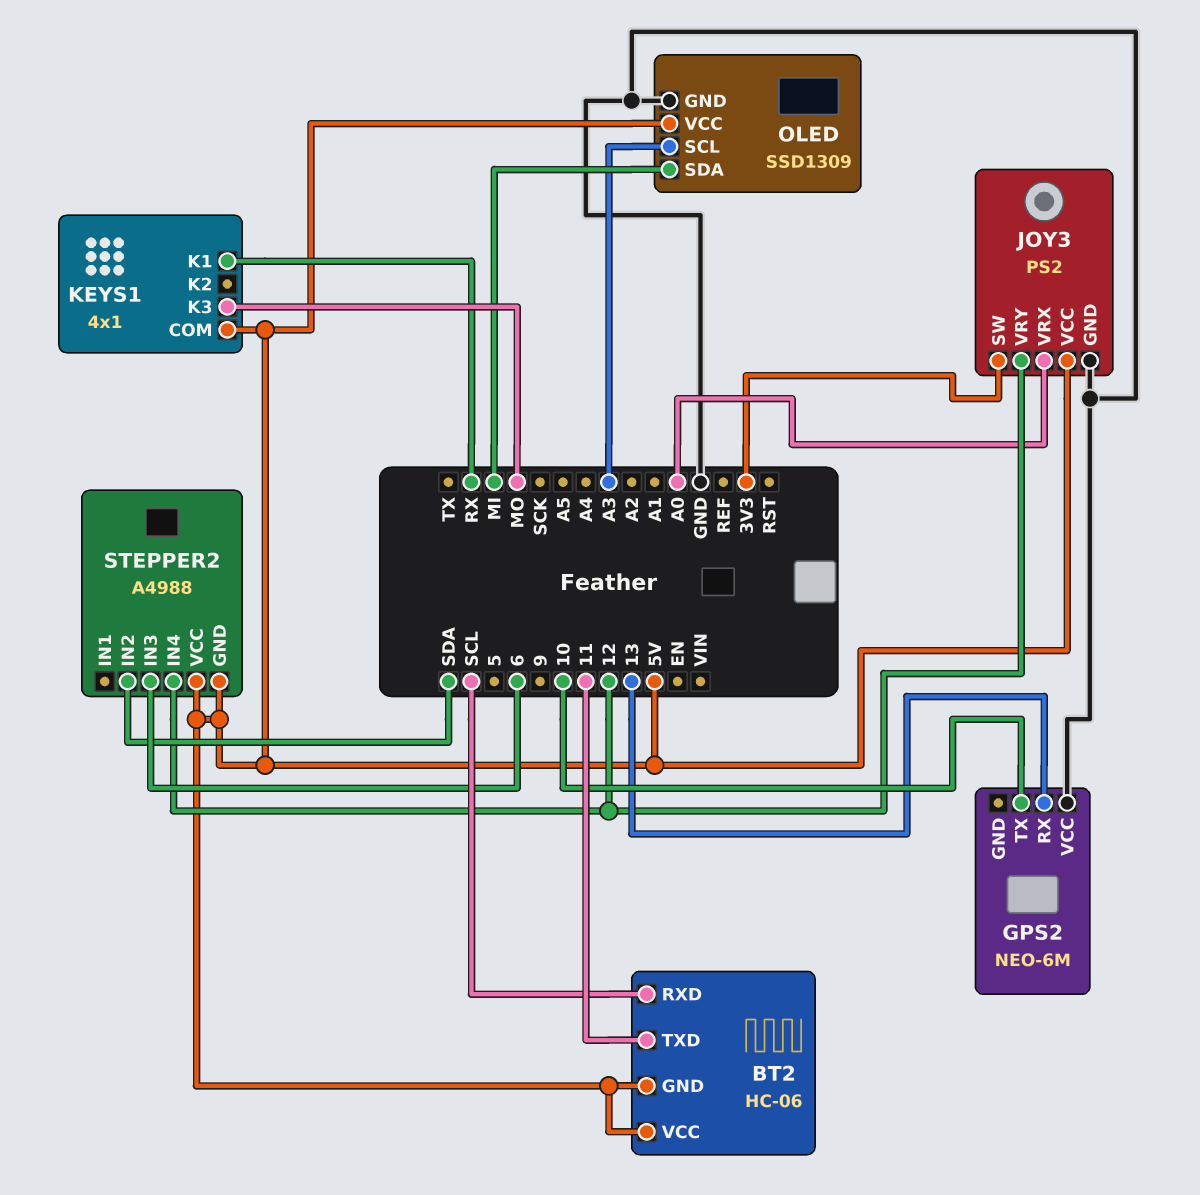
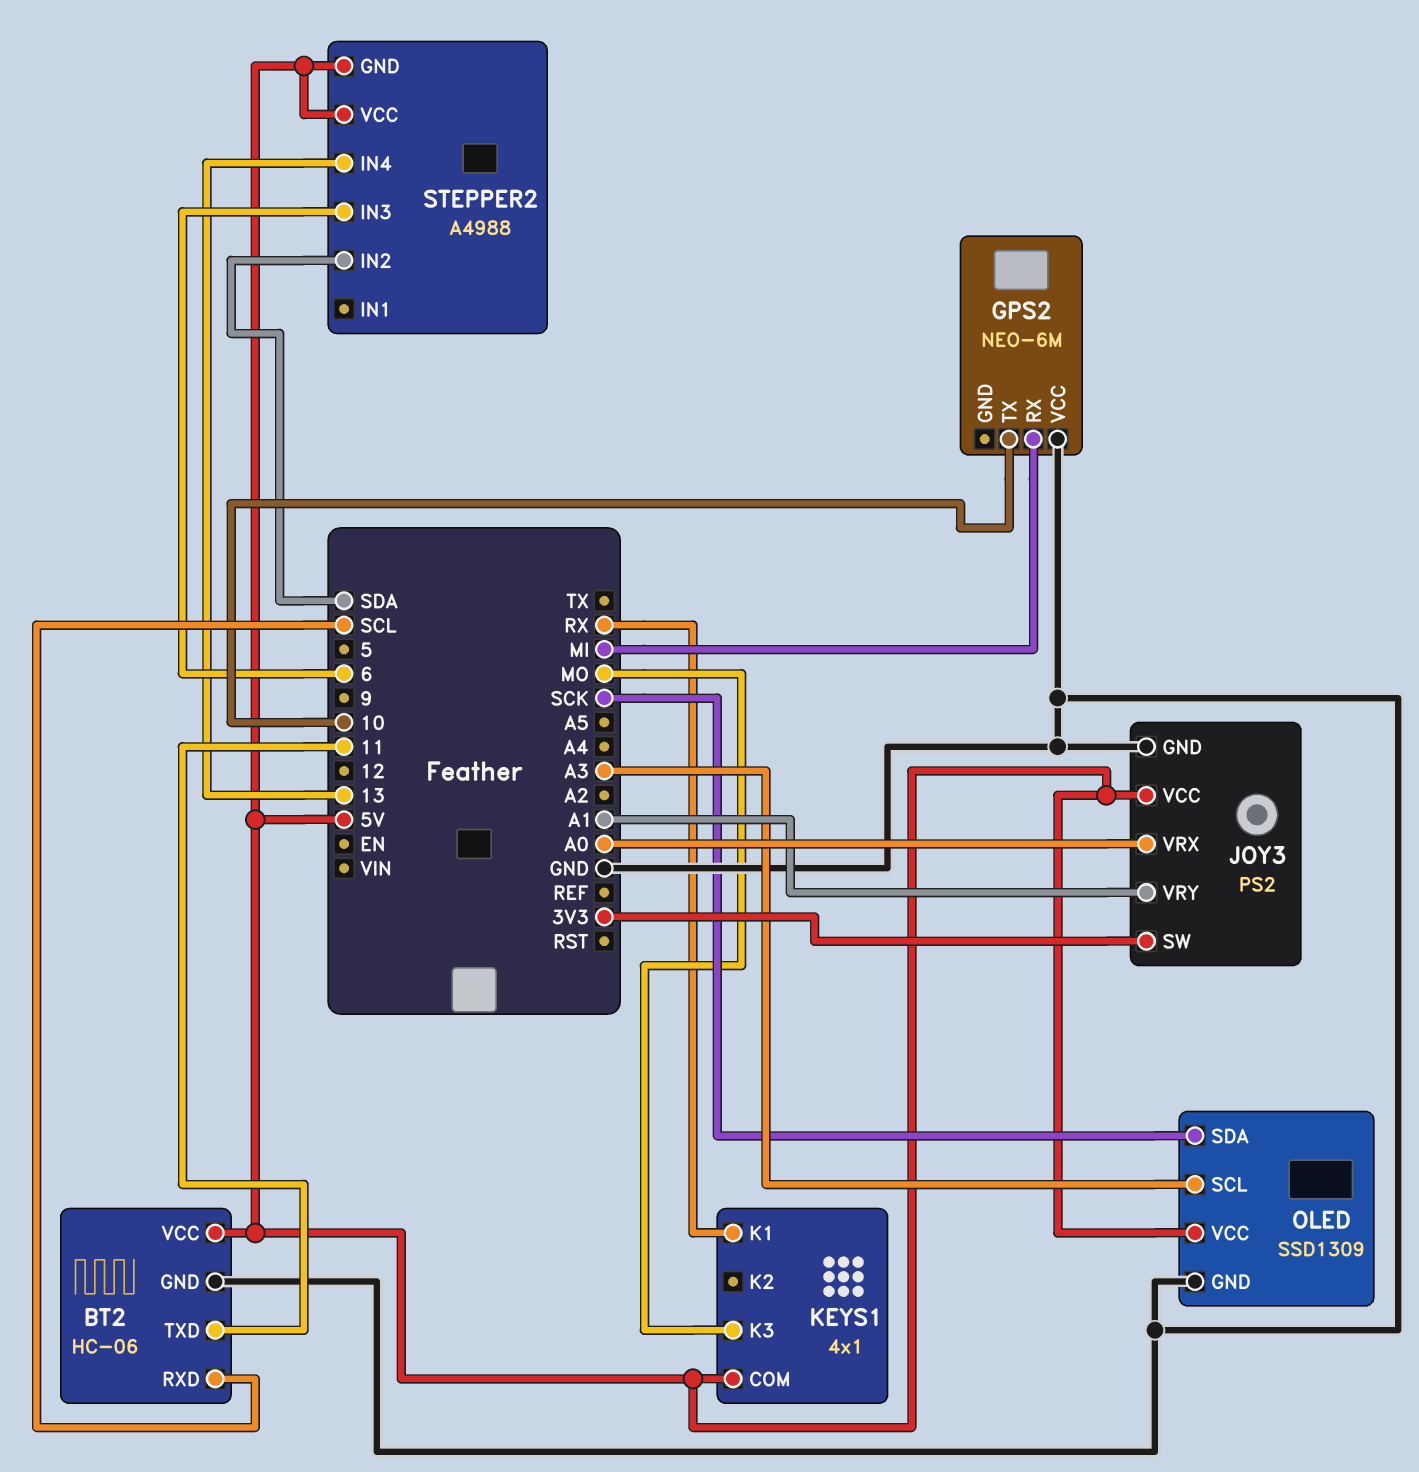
BT2 pin GND: 5V -> GND
GPS2 pin RX: 13 -> MI
JOY3 pin VRY: 12 -> A1
OLED pin SDA: MI -> SCK
STEPPER2 pin IN4: 12 -> 13

